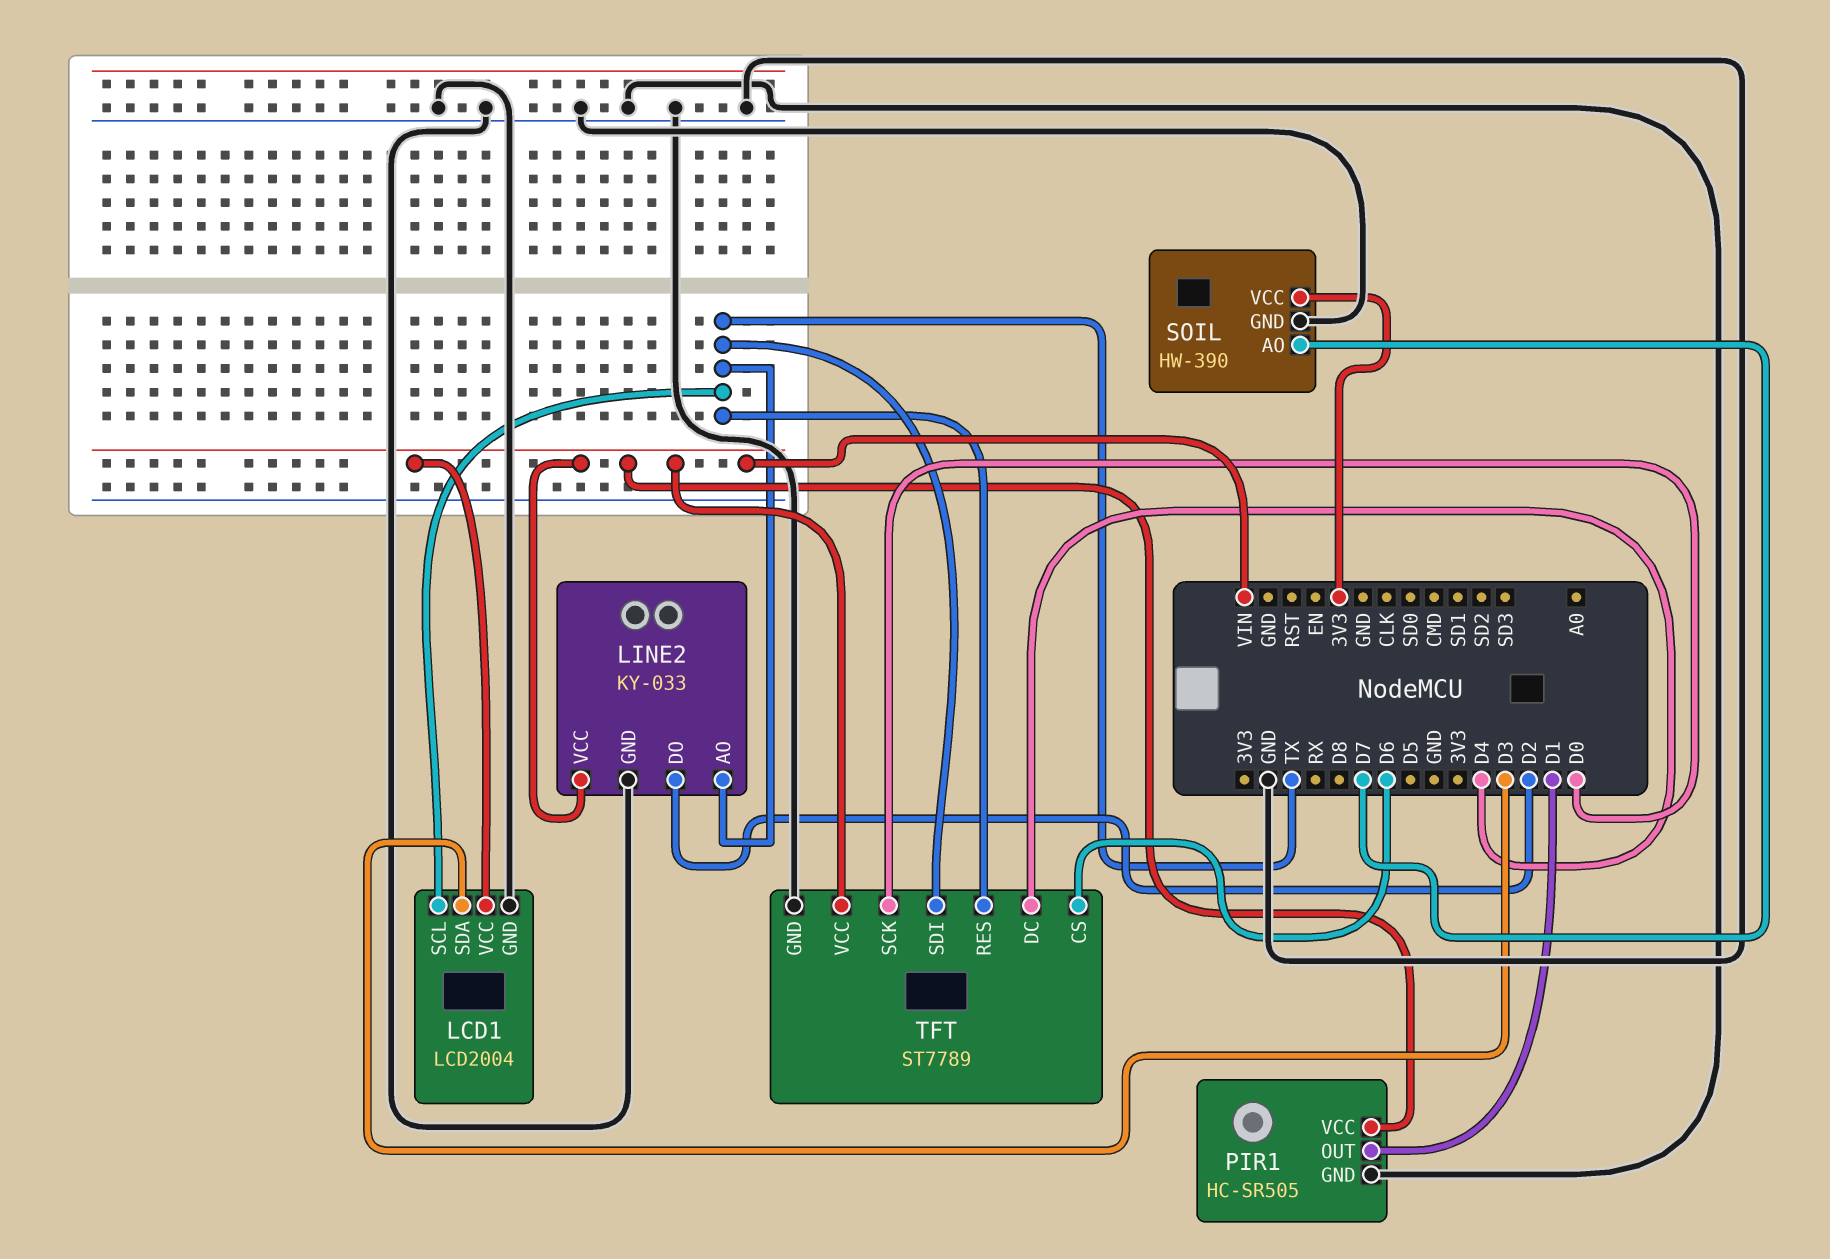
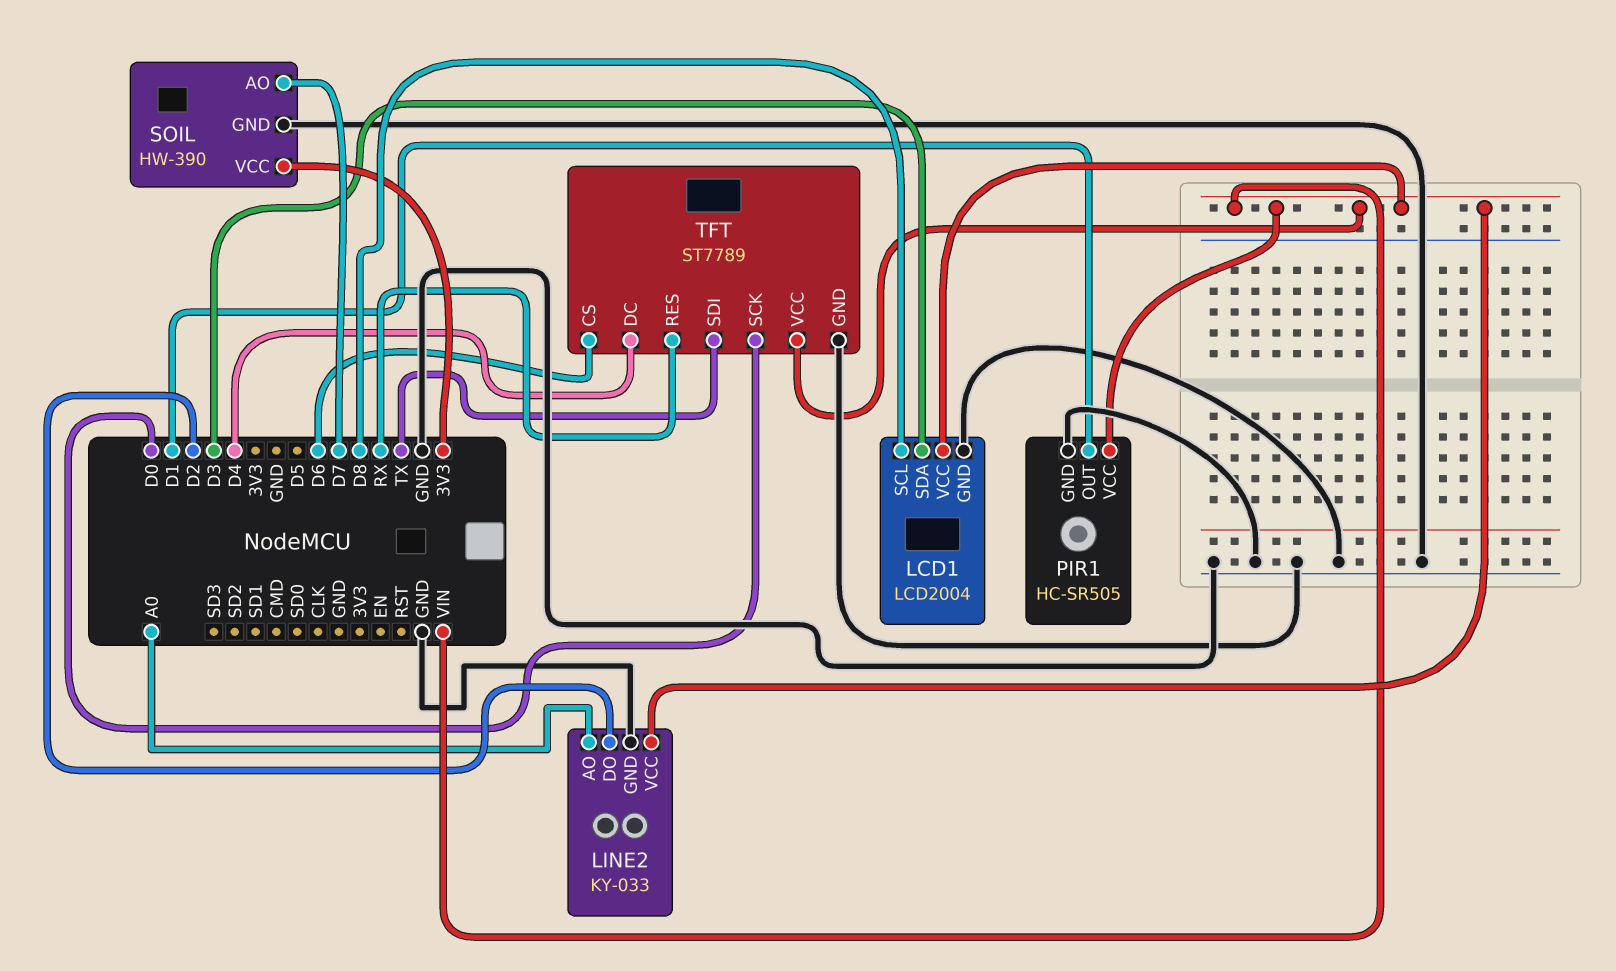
LCD1 pin SCL: TX -> D8
LINE2 pin AO: TX -> A0
TFT pin RES: TX -> RX

